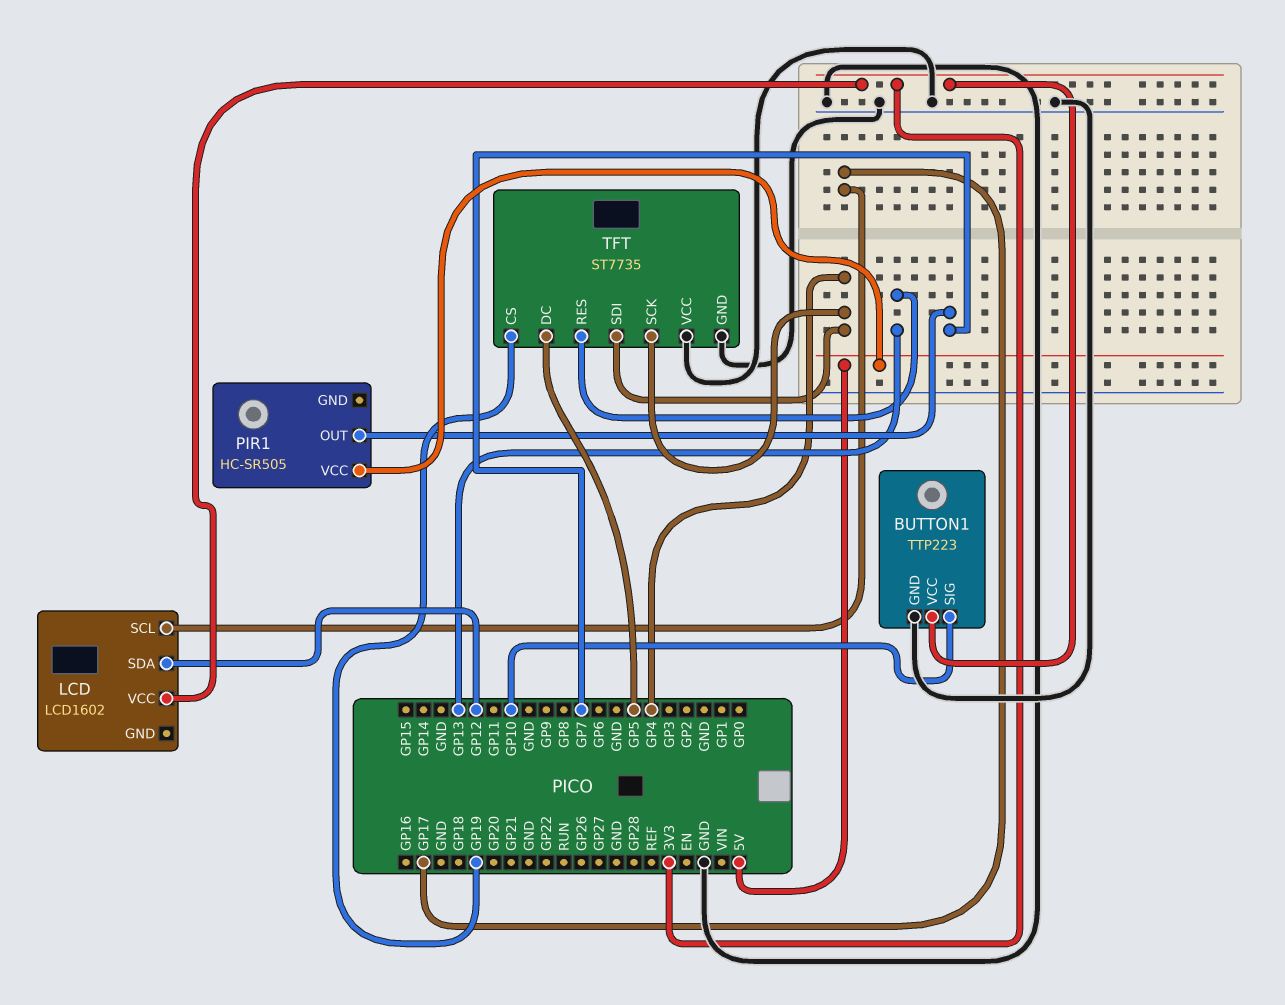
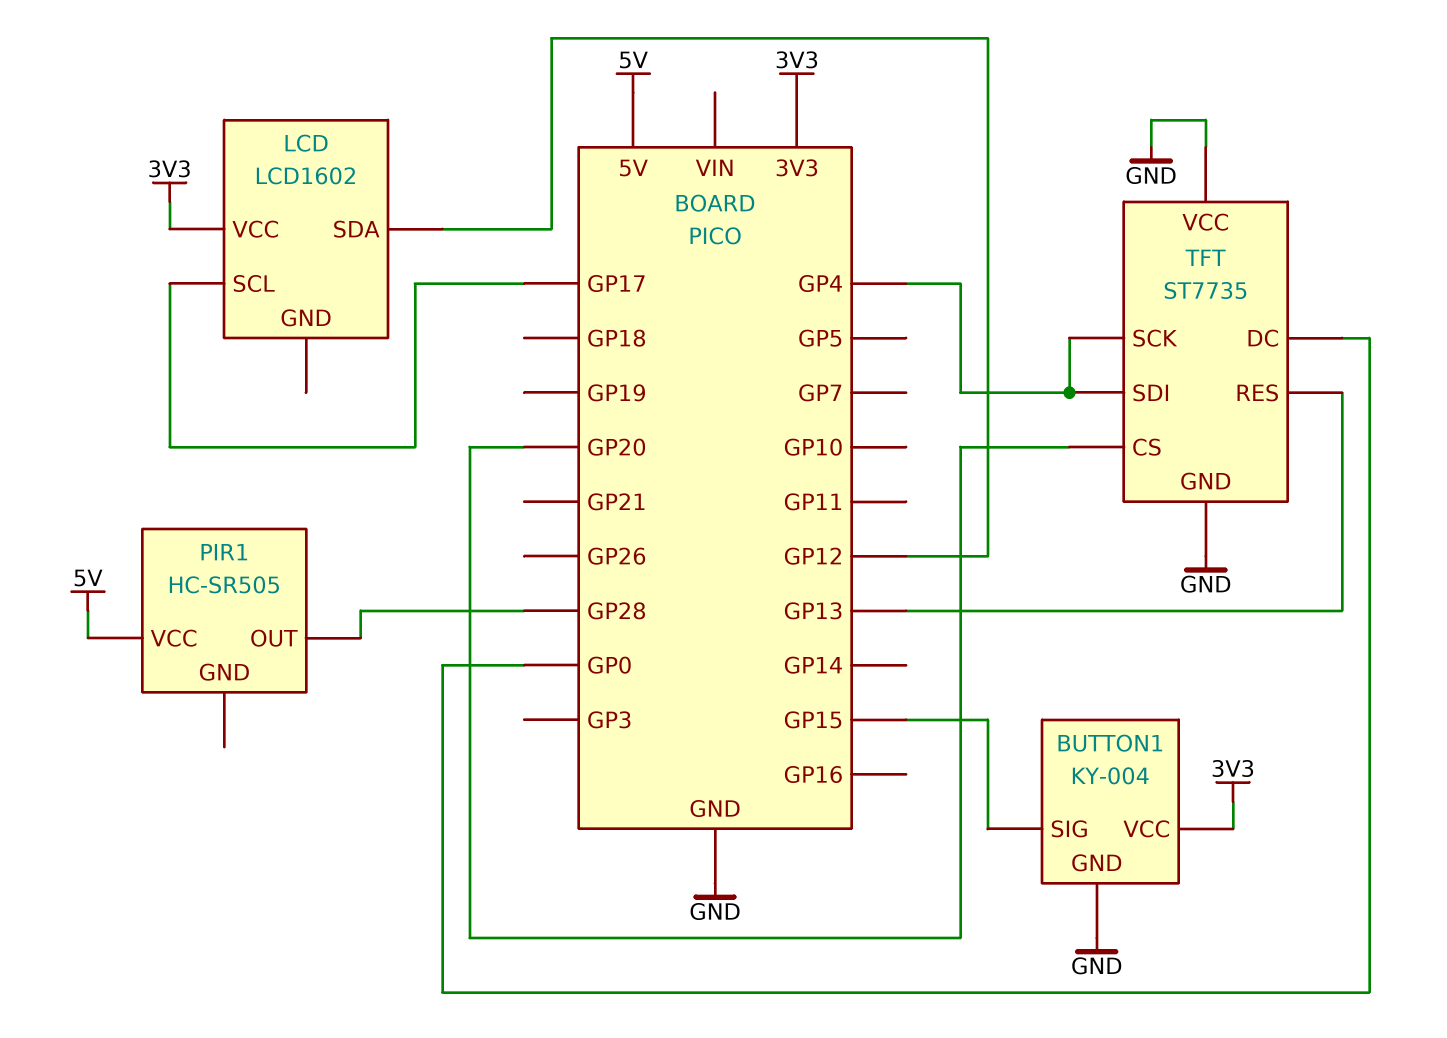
BUTTON1: TTP223 -> KY-004
BUTTON1 pin SIG: GP10 -> GP15
PIR1 pin OUT: GP7 -> GP28
TFT pin CS: GP19 -> GP20
TFT pin DC: GP5 -> GP0

